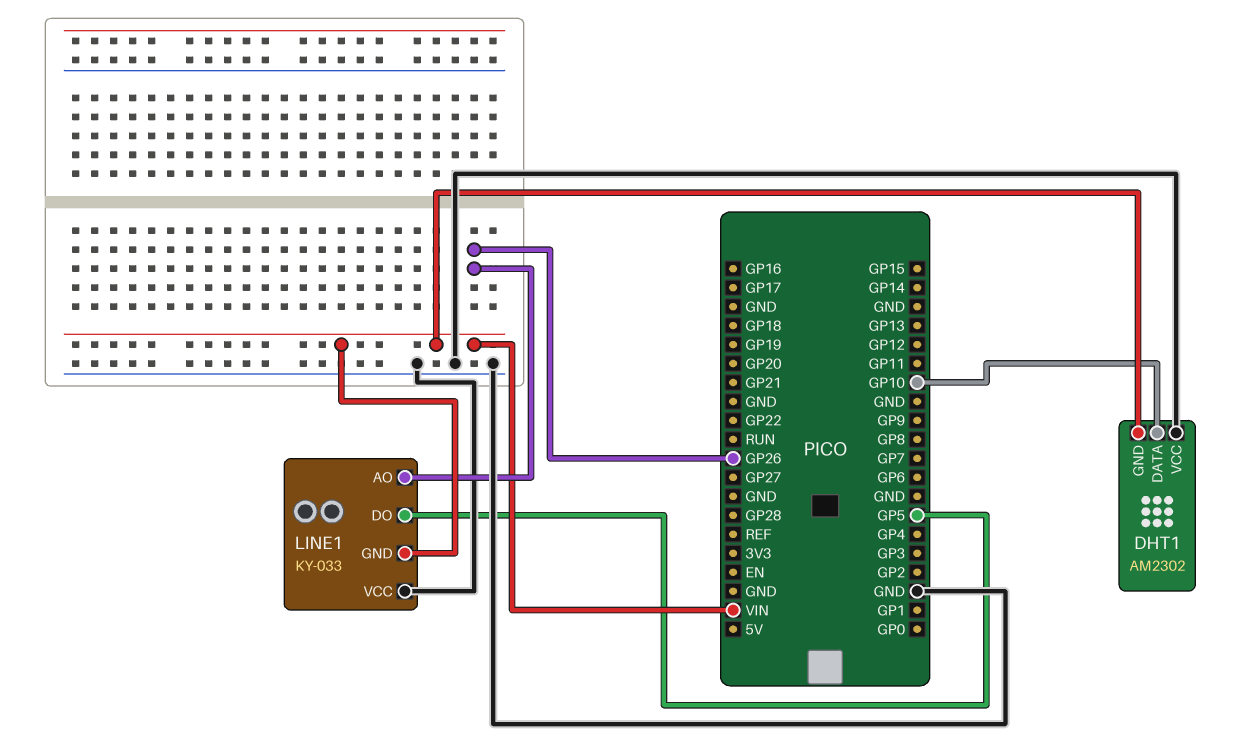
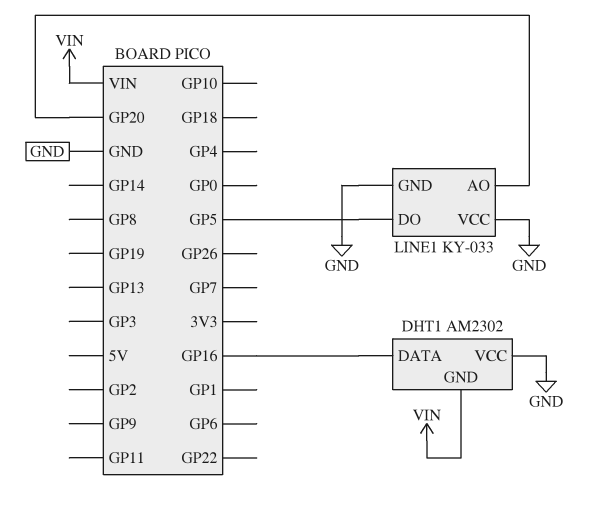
DHT1 pin DATA: GP10 -> GP16
LINE1 pin AO: GP26 -> GP20
LINE1 pin GND: VIN -> GND

